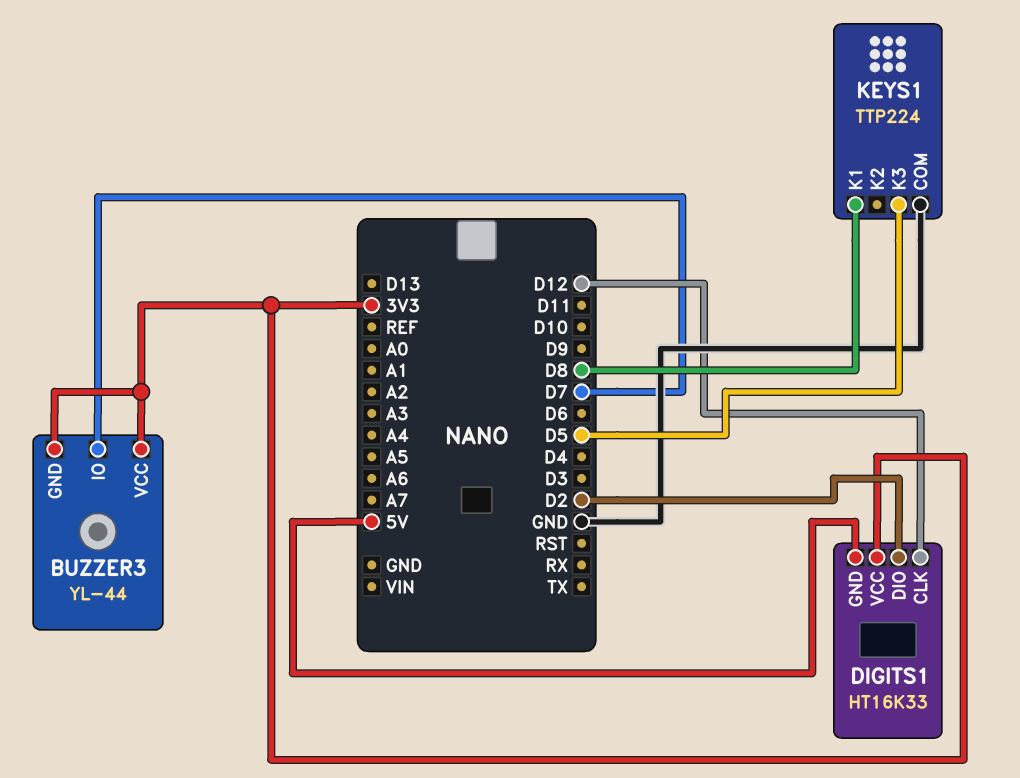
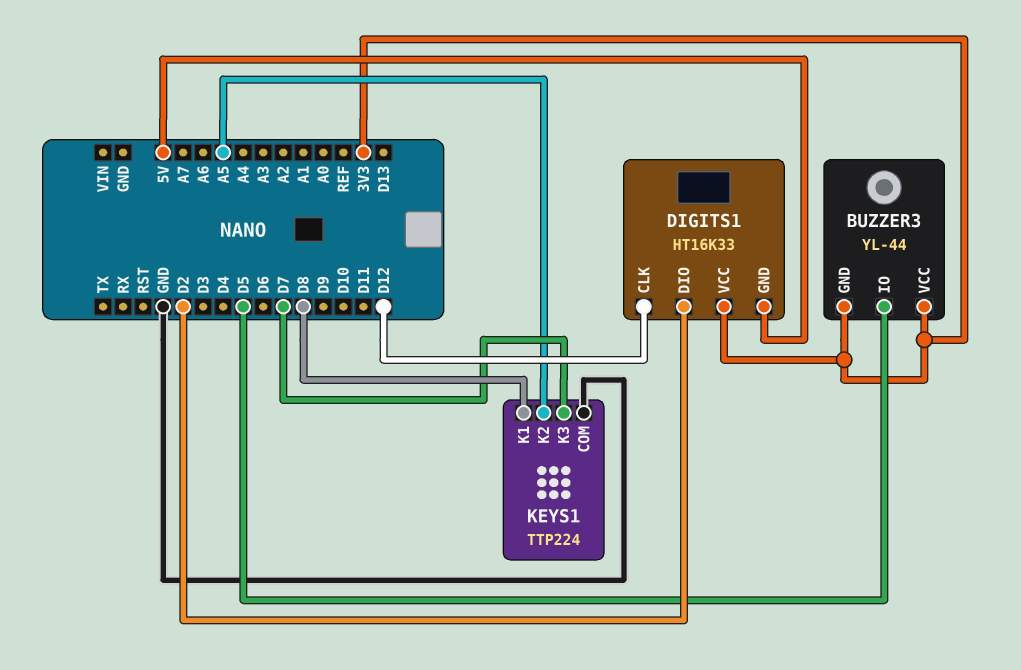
BUZZER3 pin IO: D7 -> D5
KEYS1 pin K2: none -> A5
KEYS1 pin K3: D5 -> D7

